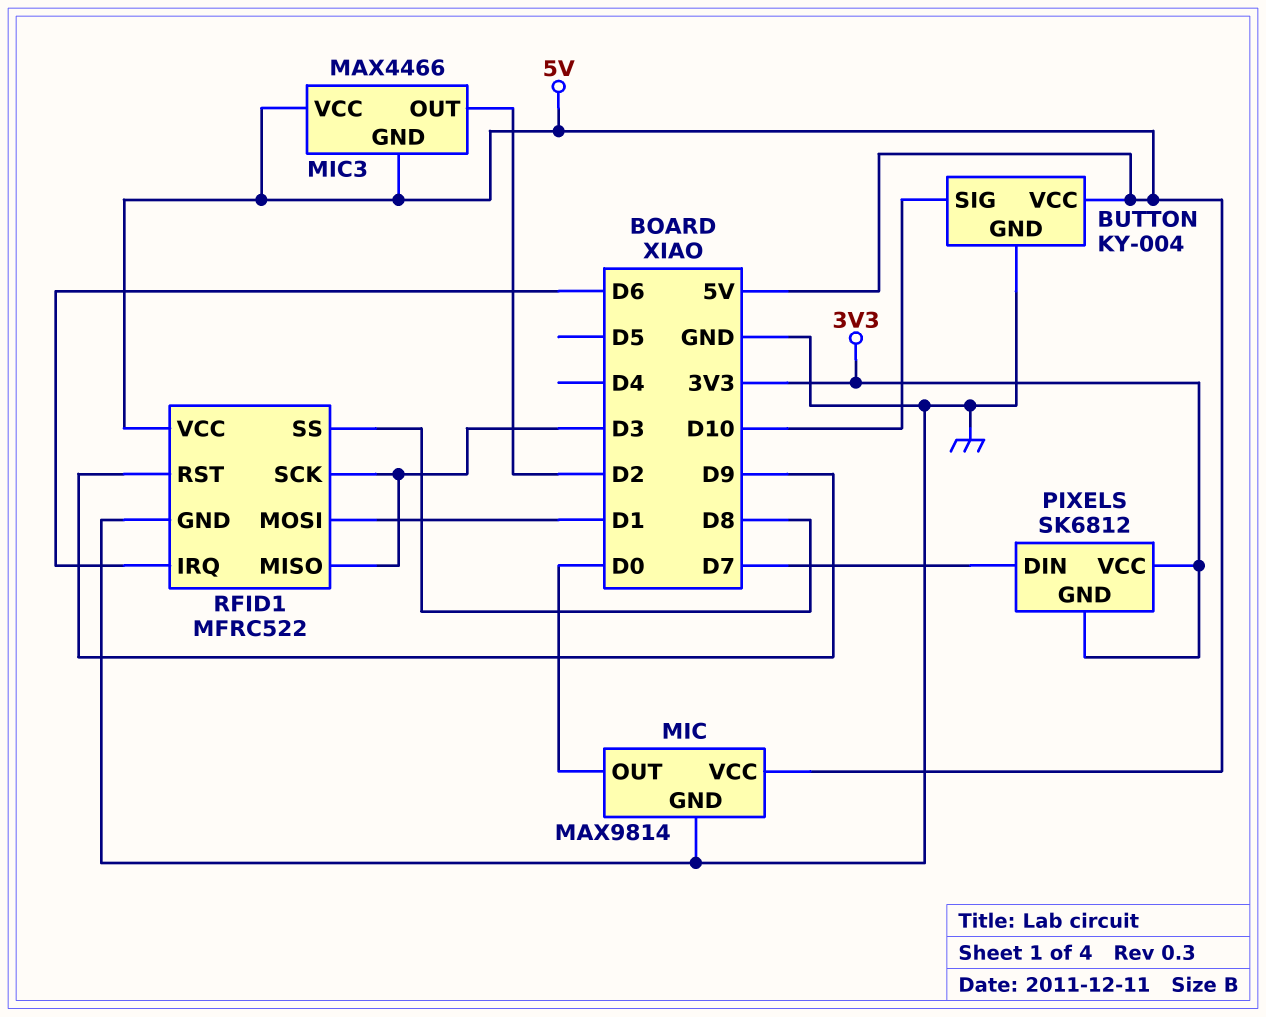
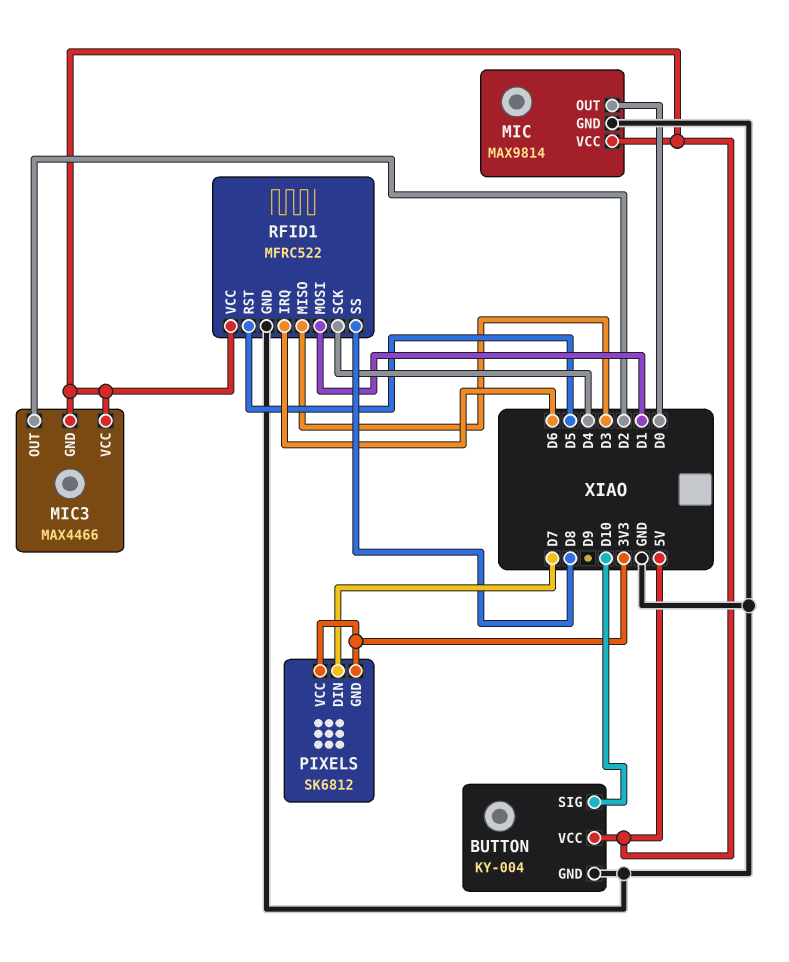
RFID1 pin RST: D9 -> D5
RFID1 pin SCK: D3 -> D4

